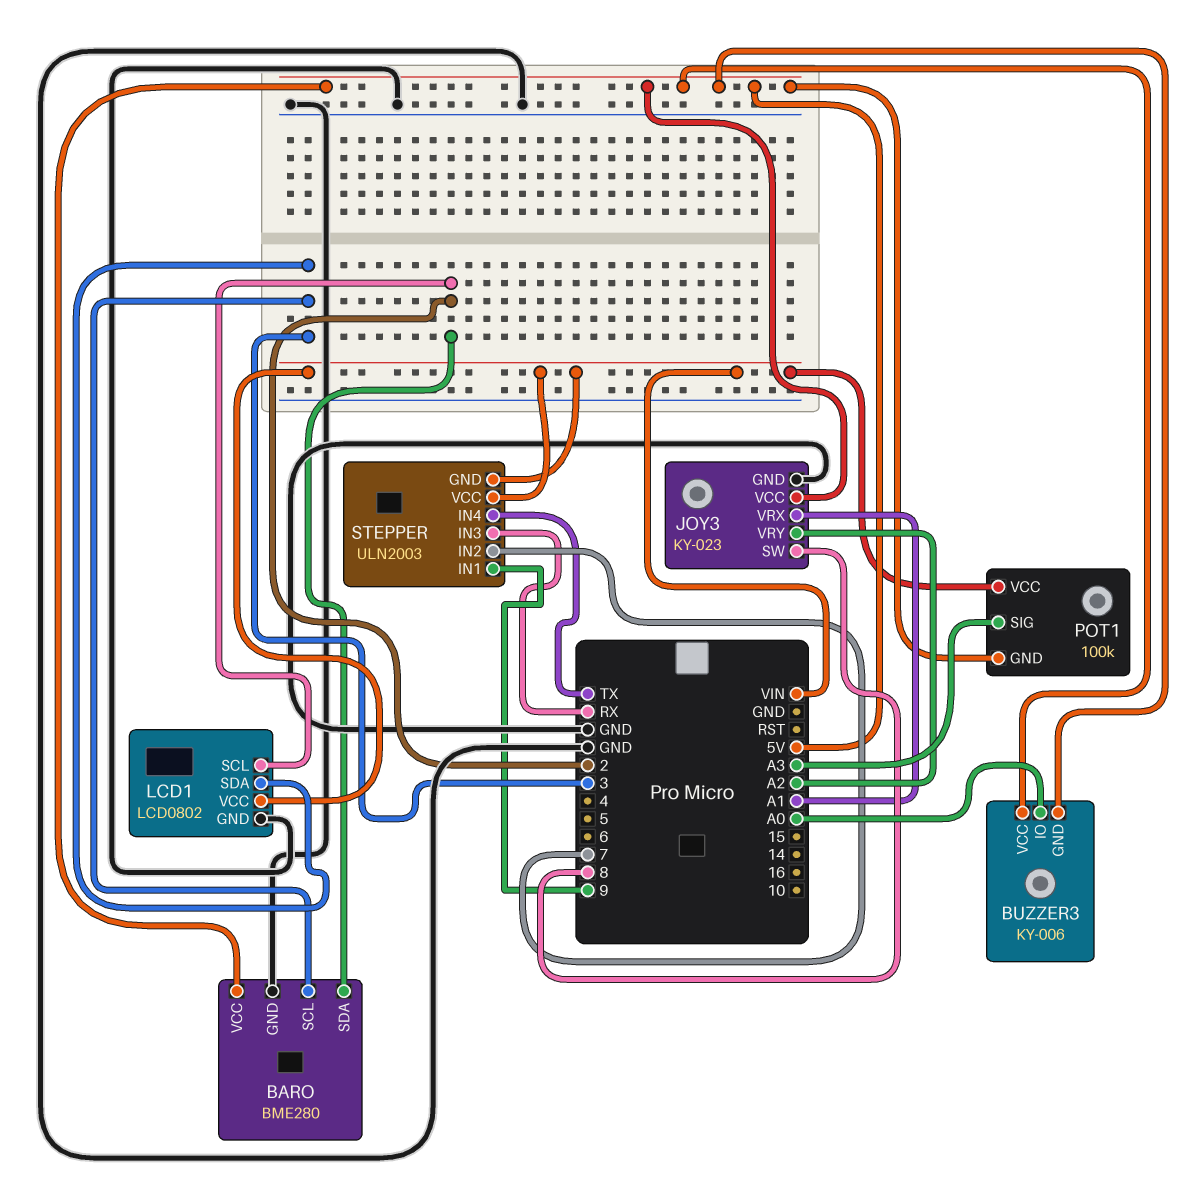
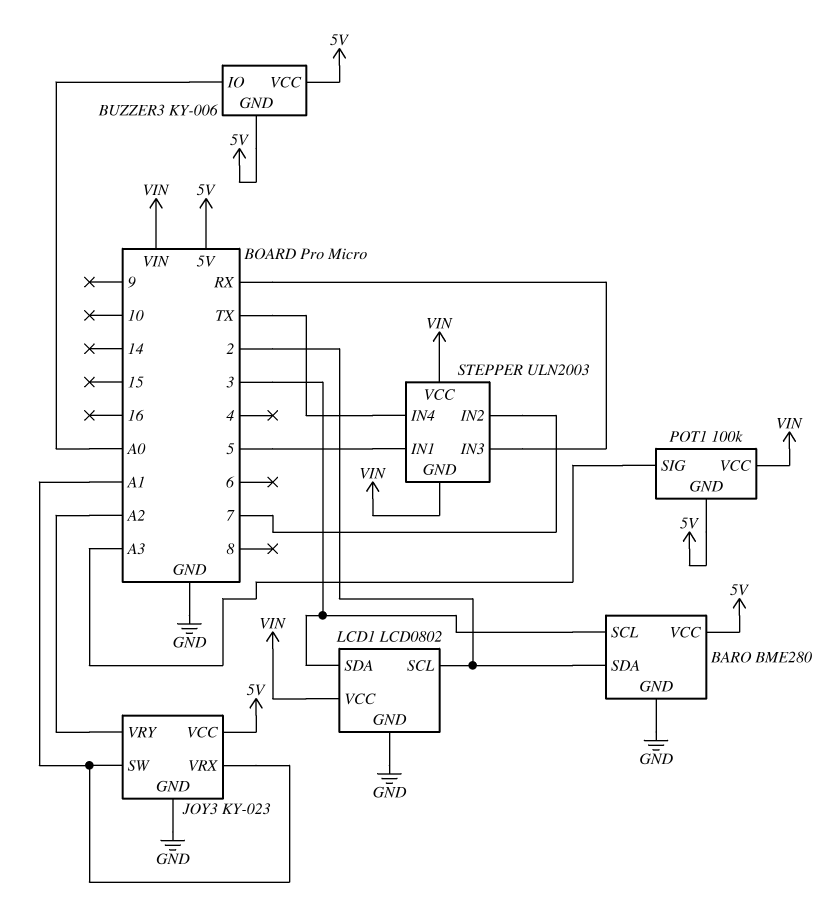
JOY3 pin SW: 8 -> A1
STEPPER pin IN1: 9 -> 5

